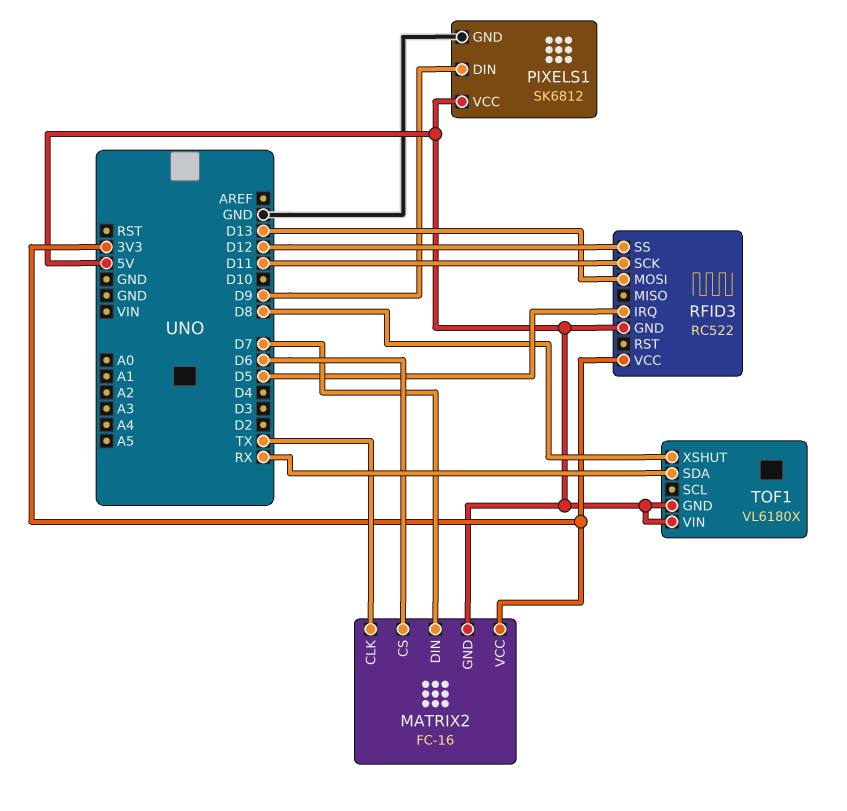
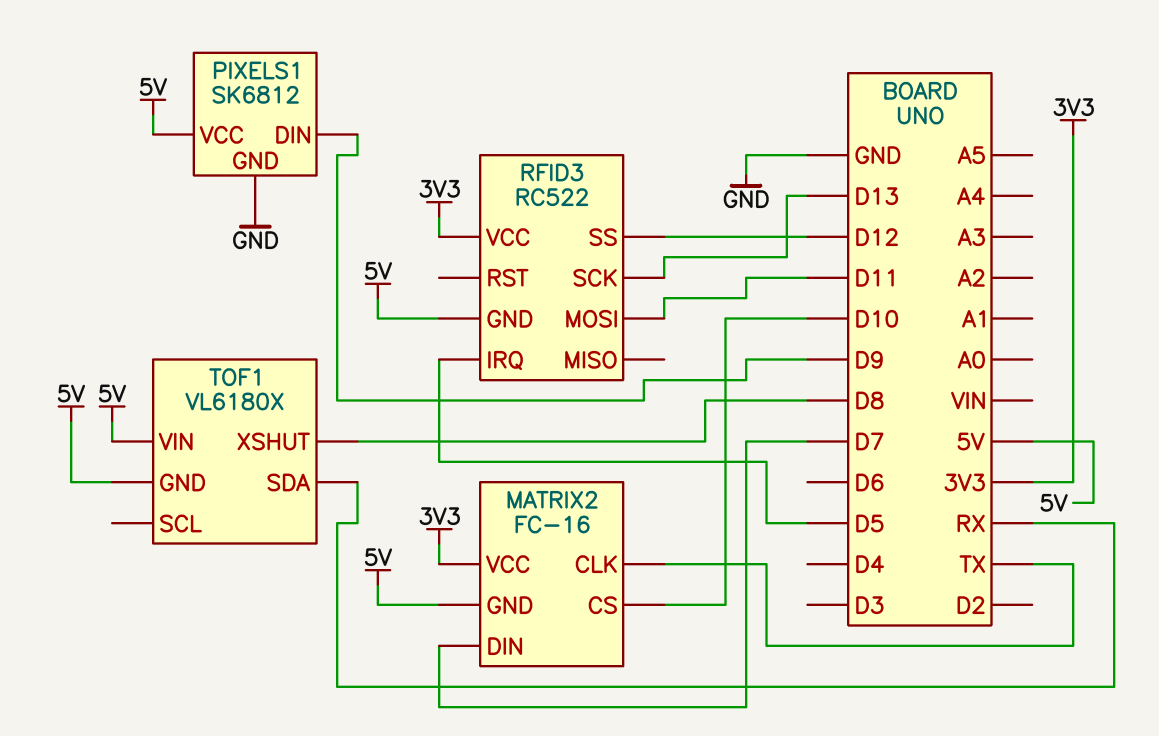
MATRIX2 pin CS: D6 -> D10
RFID3 pin MOSI: D13 -> D11
RFID3 pin SCK: D11 -> D13

